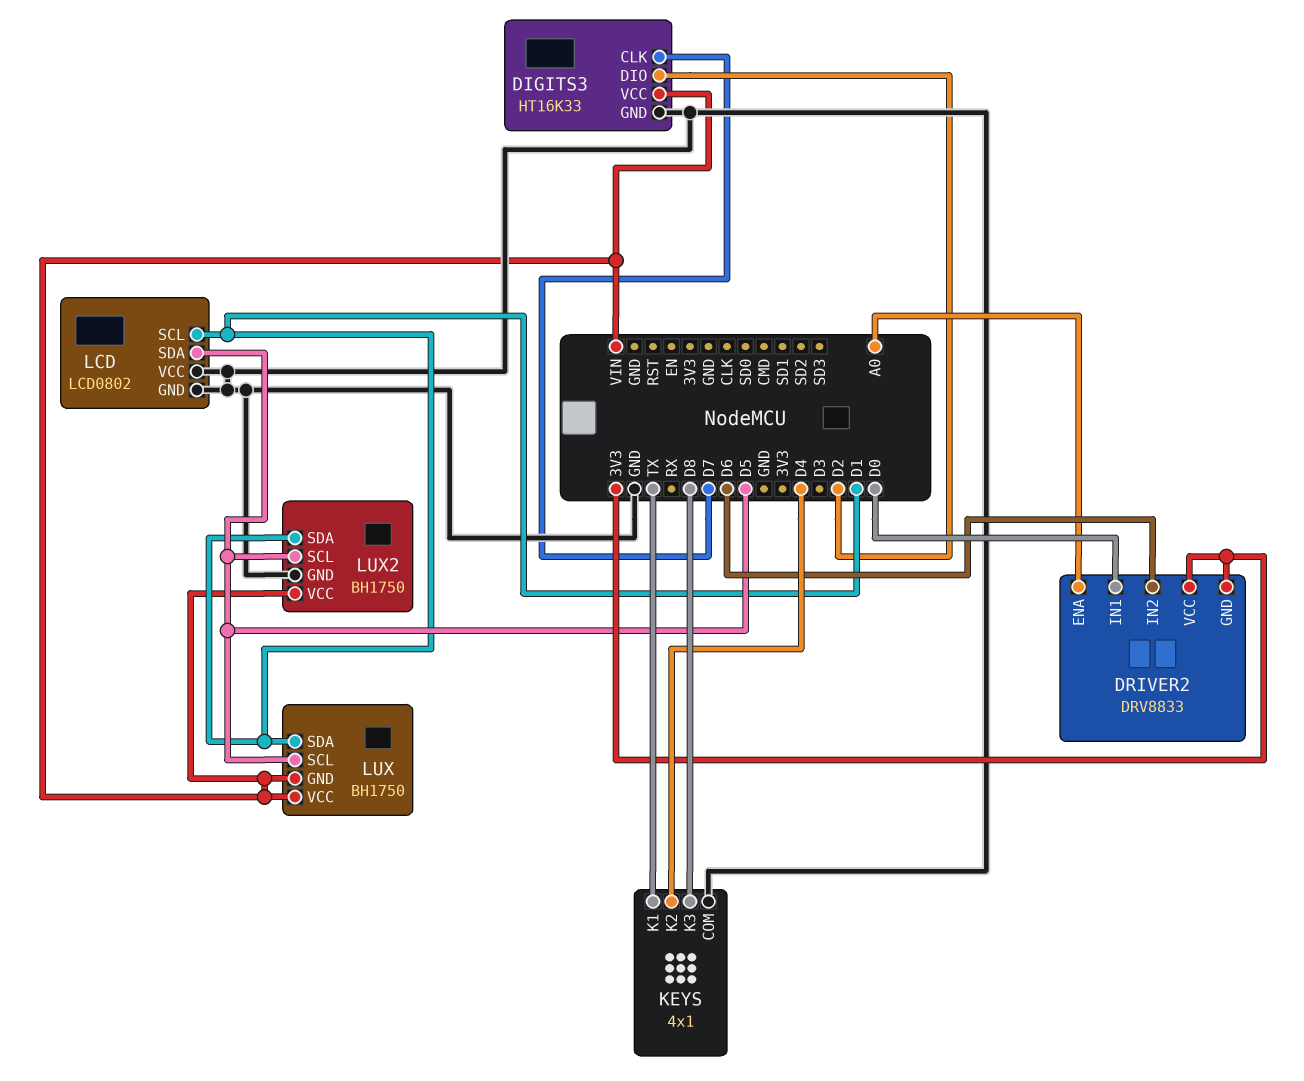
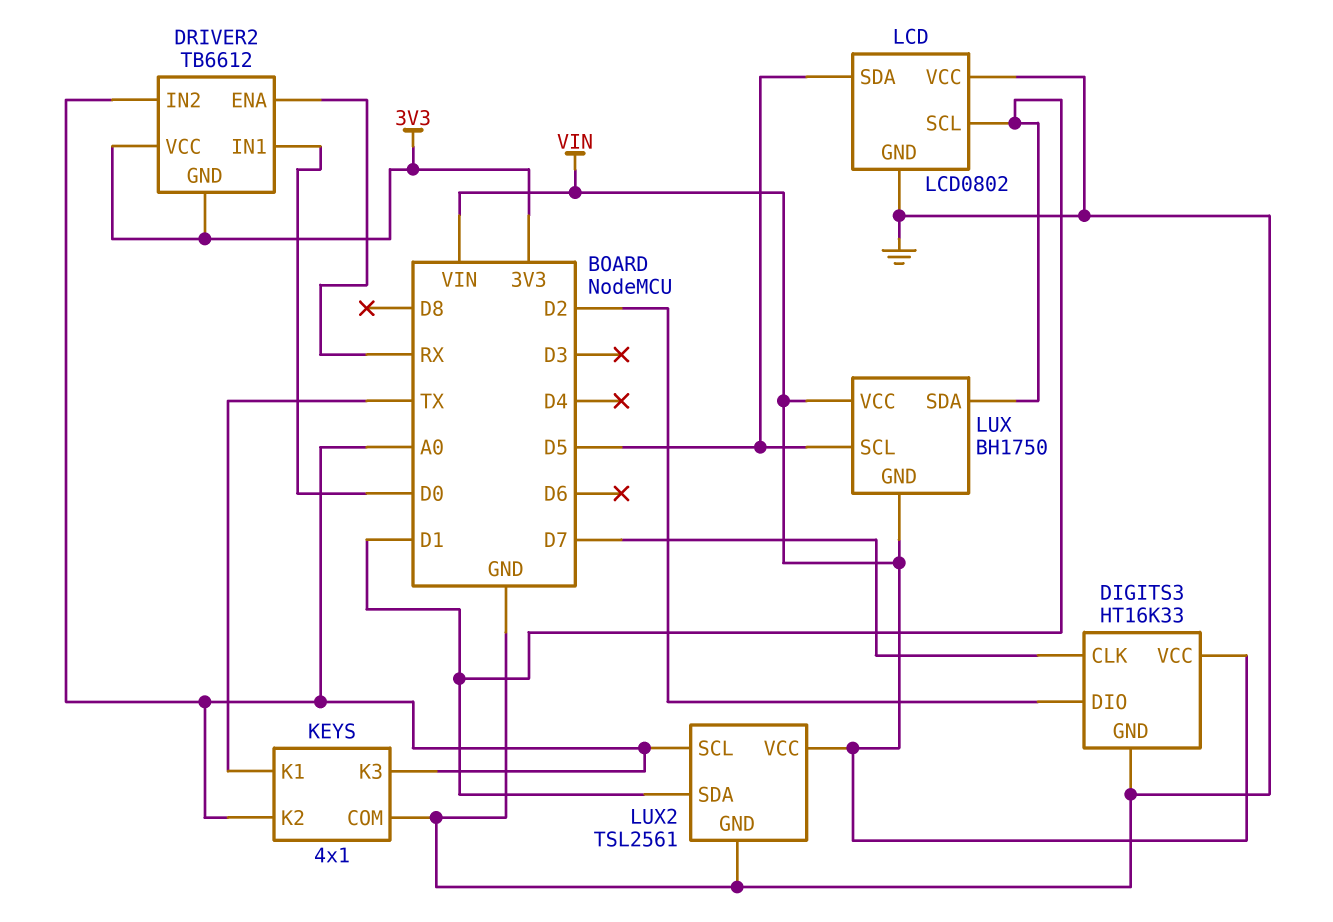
DRIVER2: DRV8833 -> TB6612
DRIVER2 pin ENA: A0 -> RX
DRIVER2 pin IN2: D6 -> A0
KEYS pin K2: D4 -> A0
KEYS pin K3: D8 -> A0
LUX2: BH1750 -> TSL2561
LUX2 pin SCL: D5 -> A0

